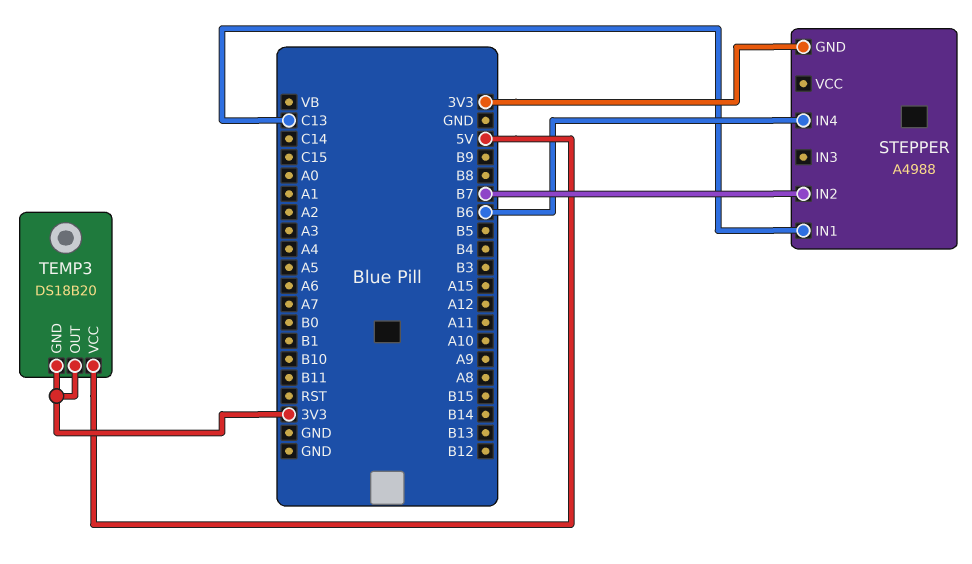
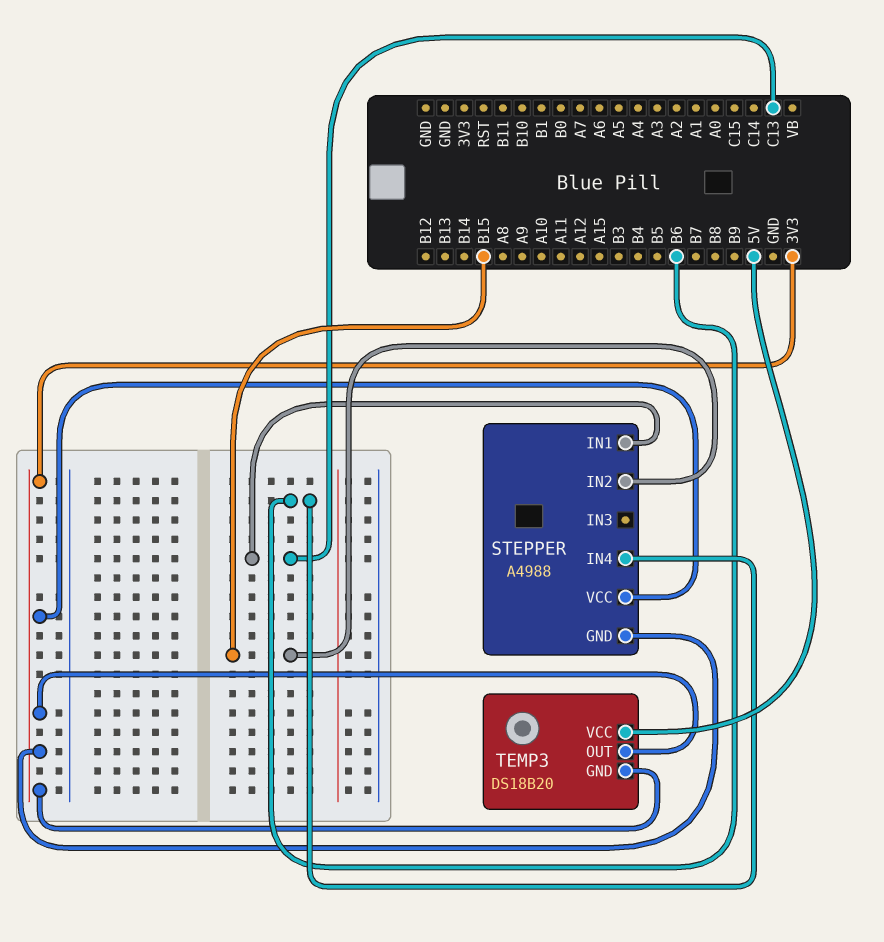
STEPPER pin IN2: B7 -> B15
STEPPER pin VCC: none -> 3V3

